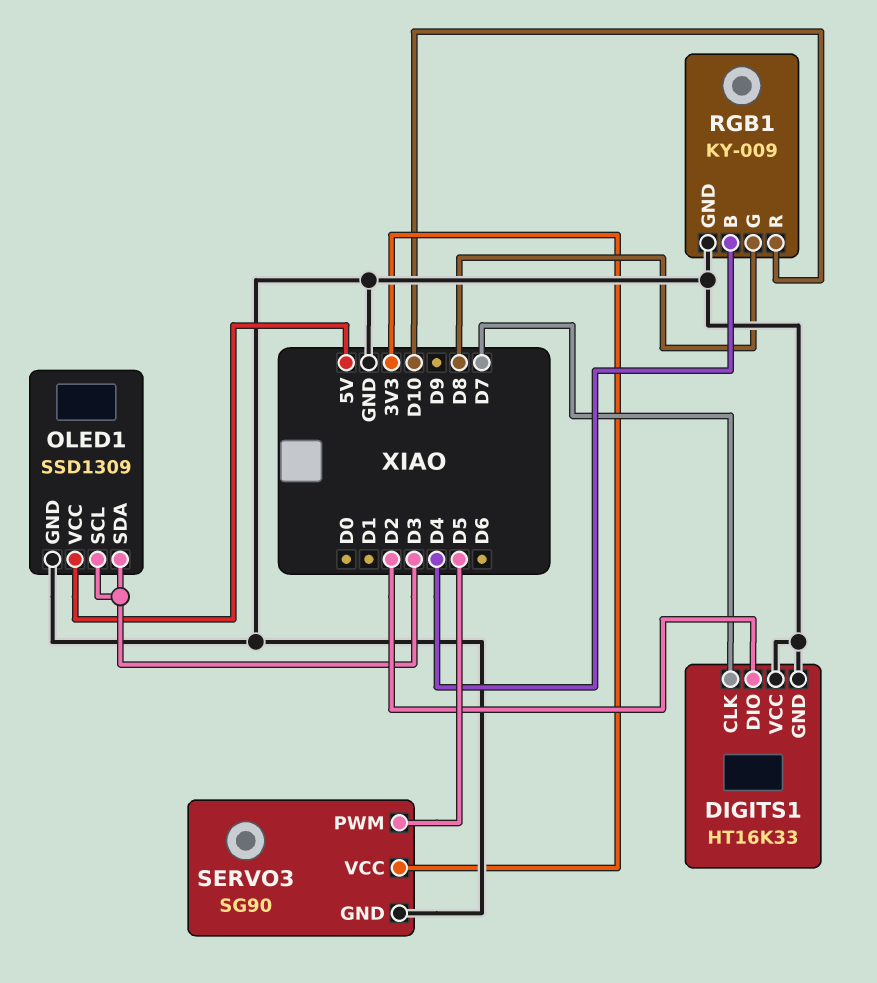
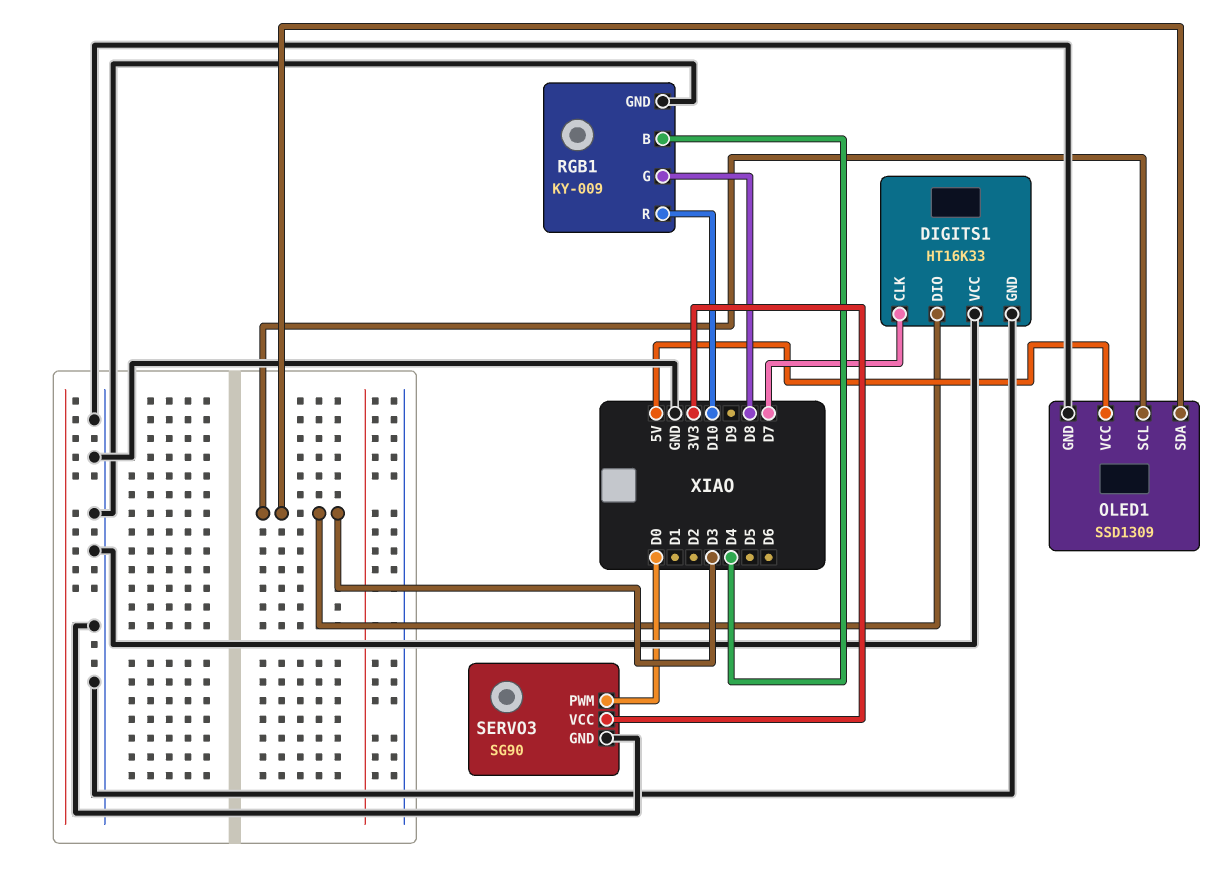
DIGITS1 pin DIO: D2 -> D3
SERVO3 pin PWM: D5 -> D0

